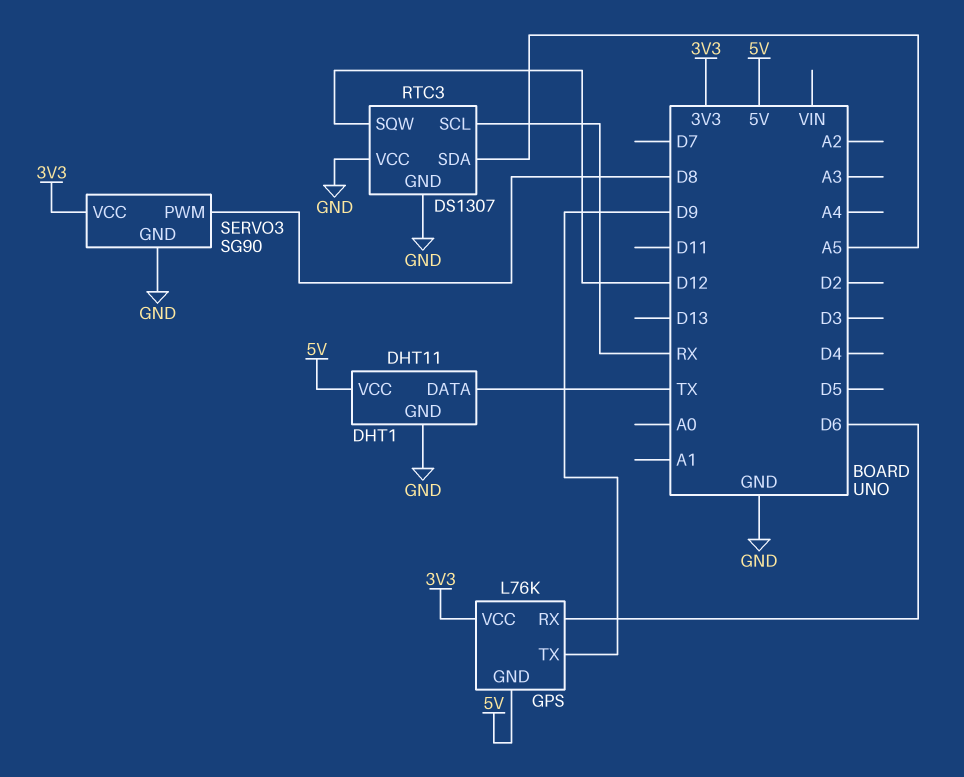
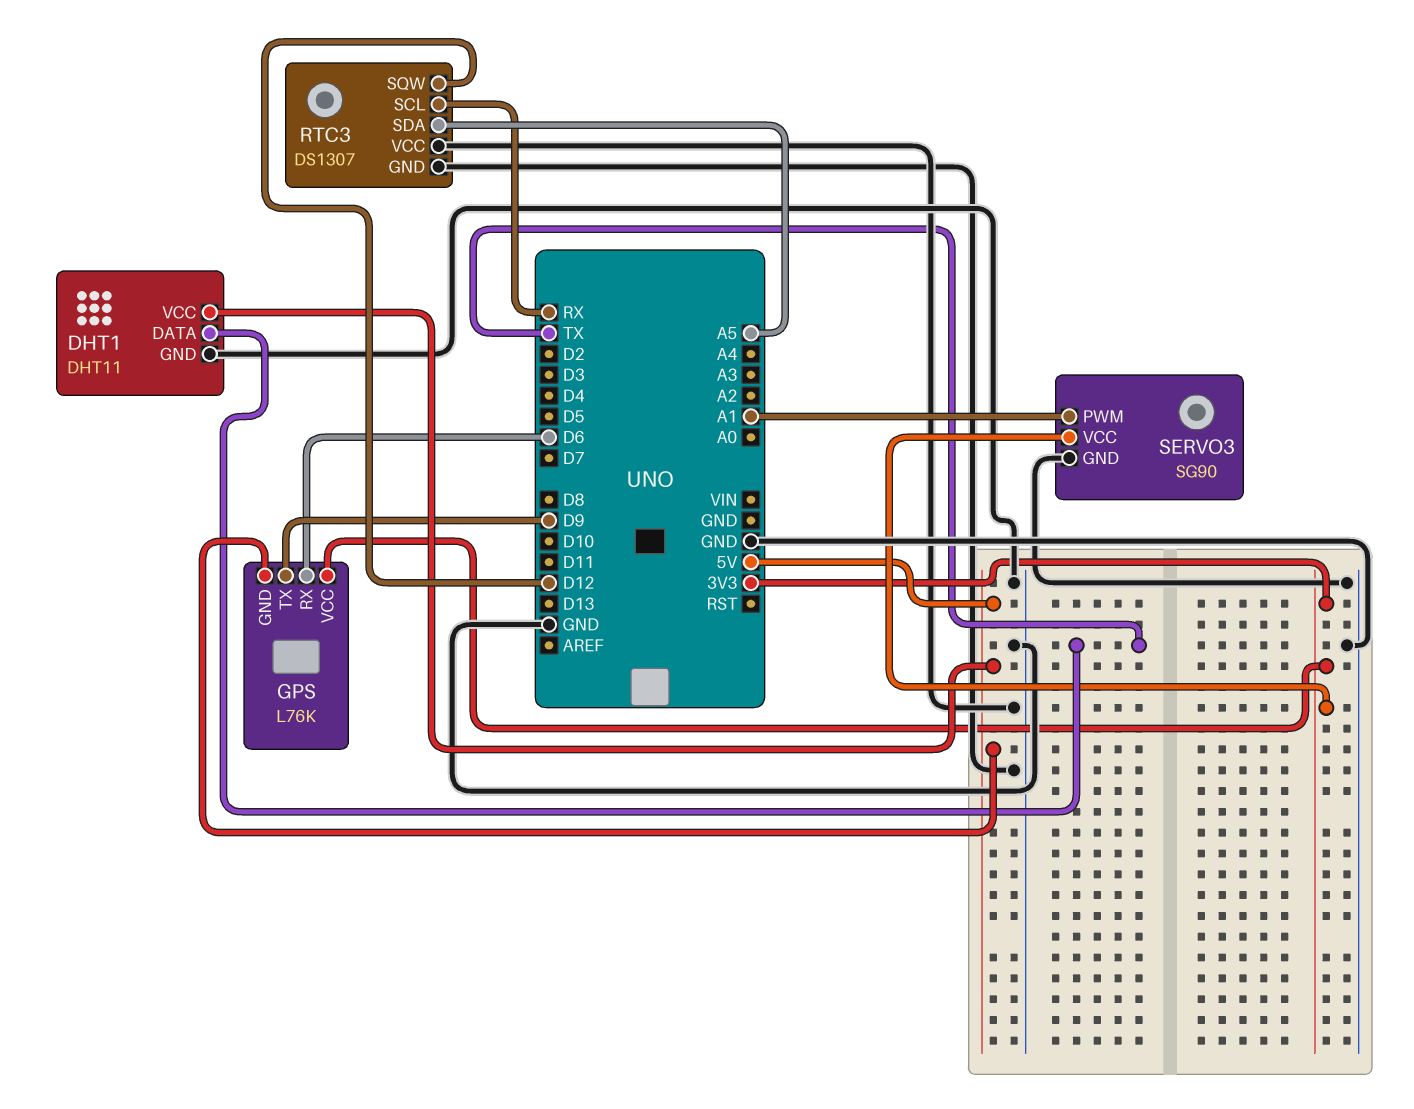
SERVO3 pin PWM: D8 -> A1

